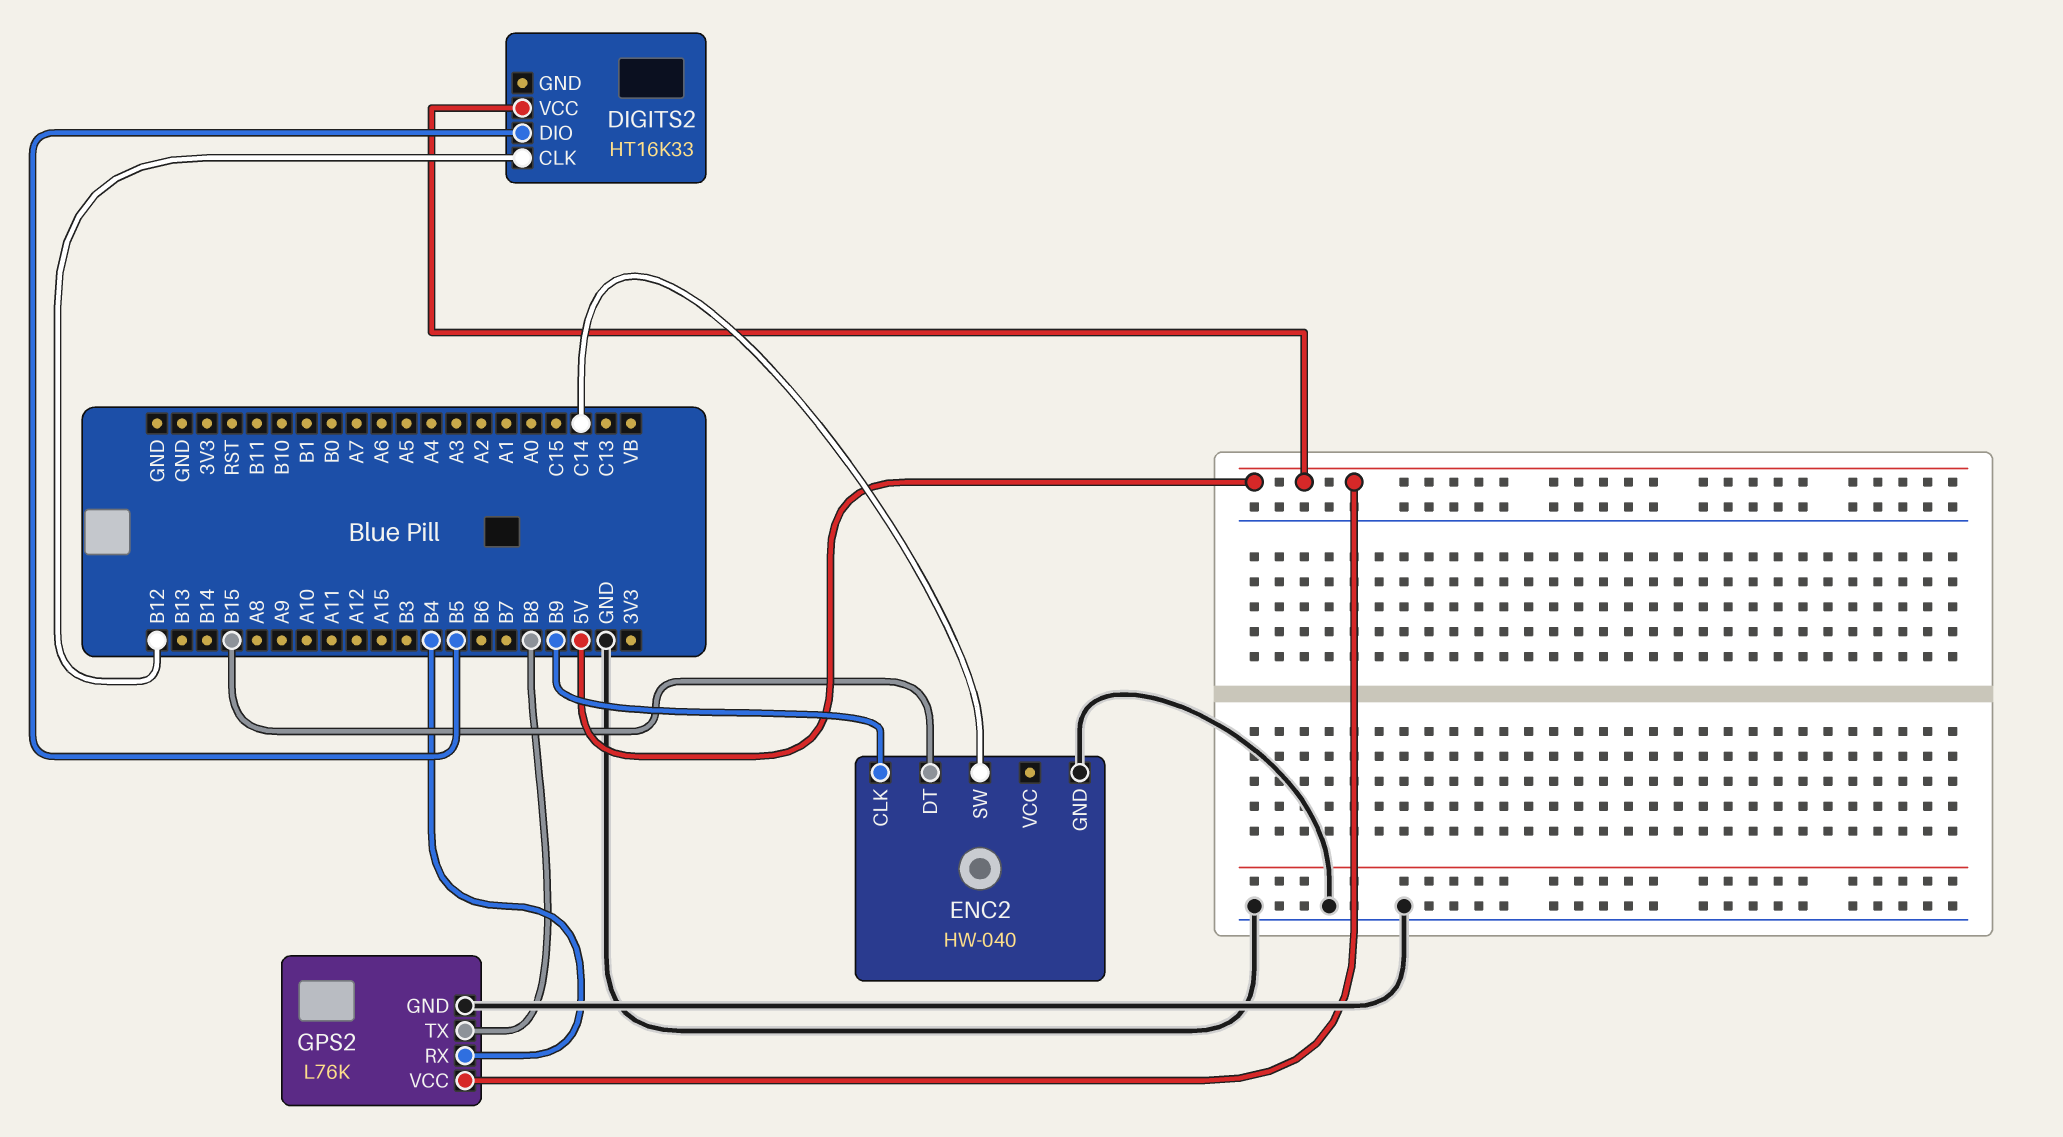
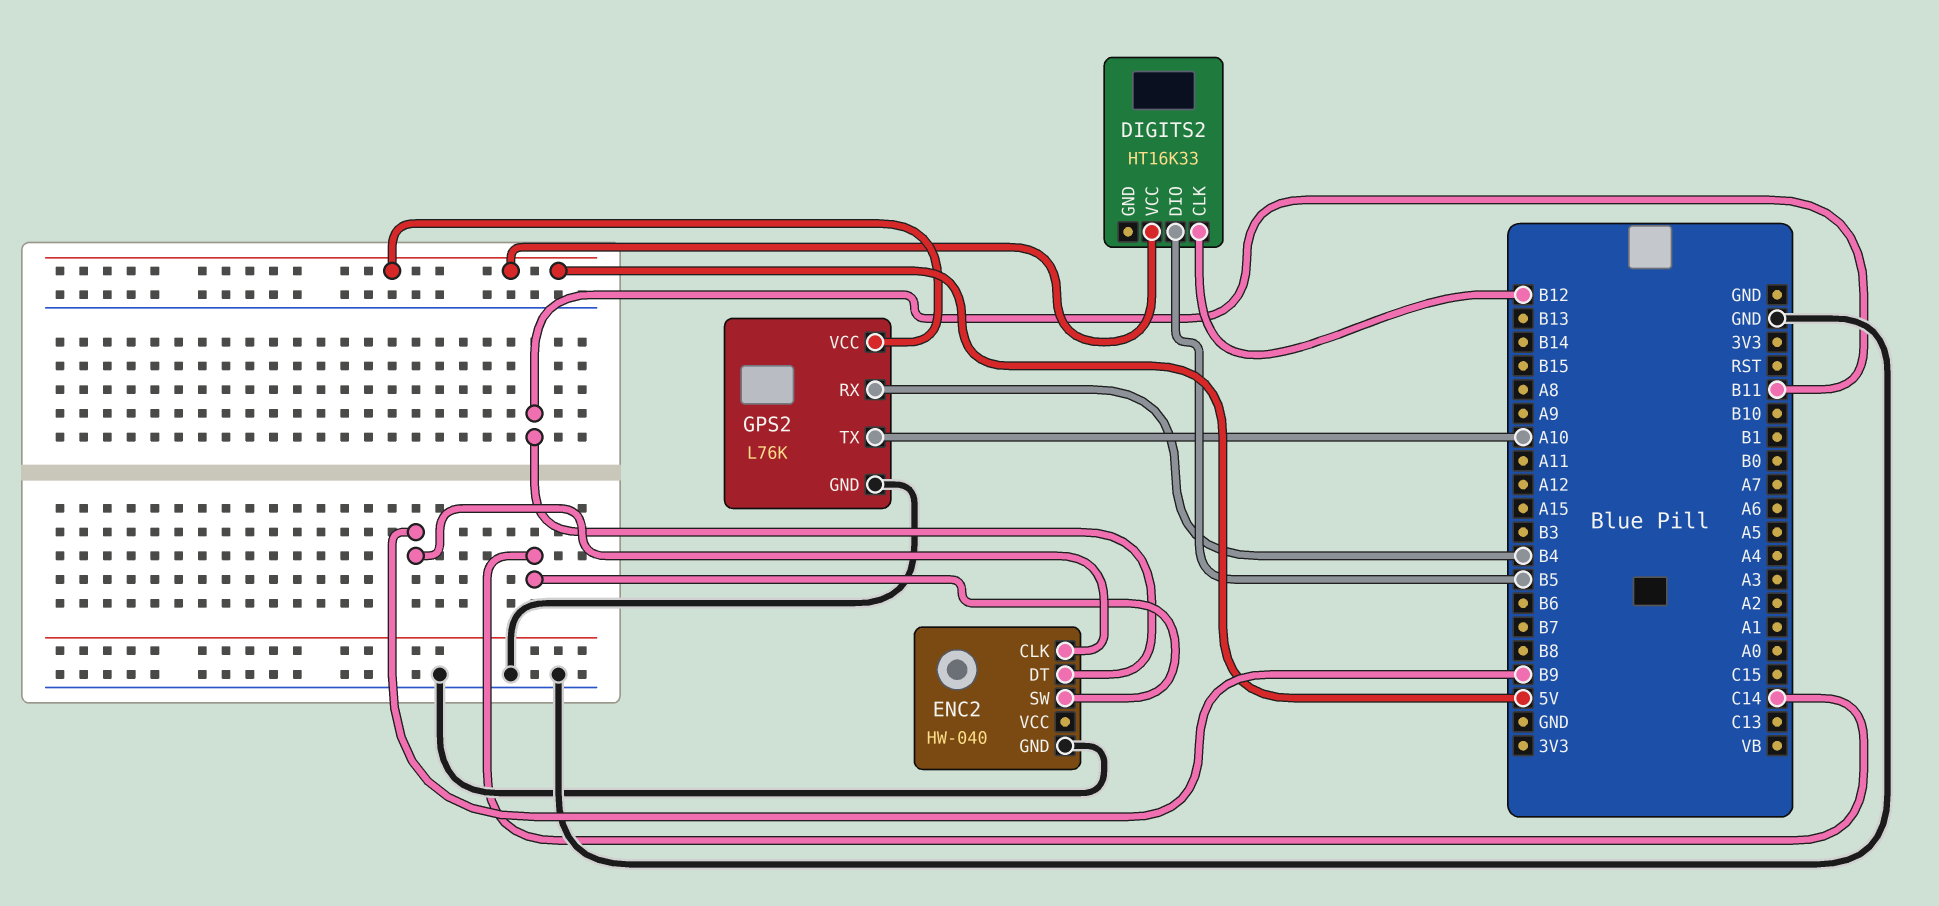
ENC2 pin DT: B15 -> B11
GPS2 pin TX: B8 -> A10

